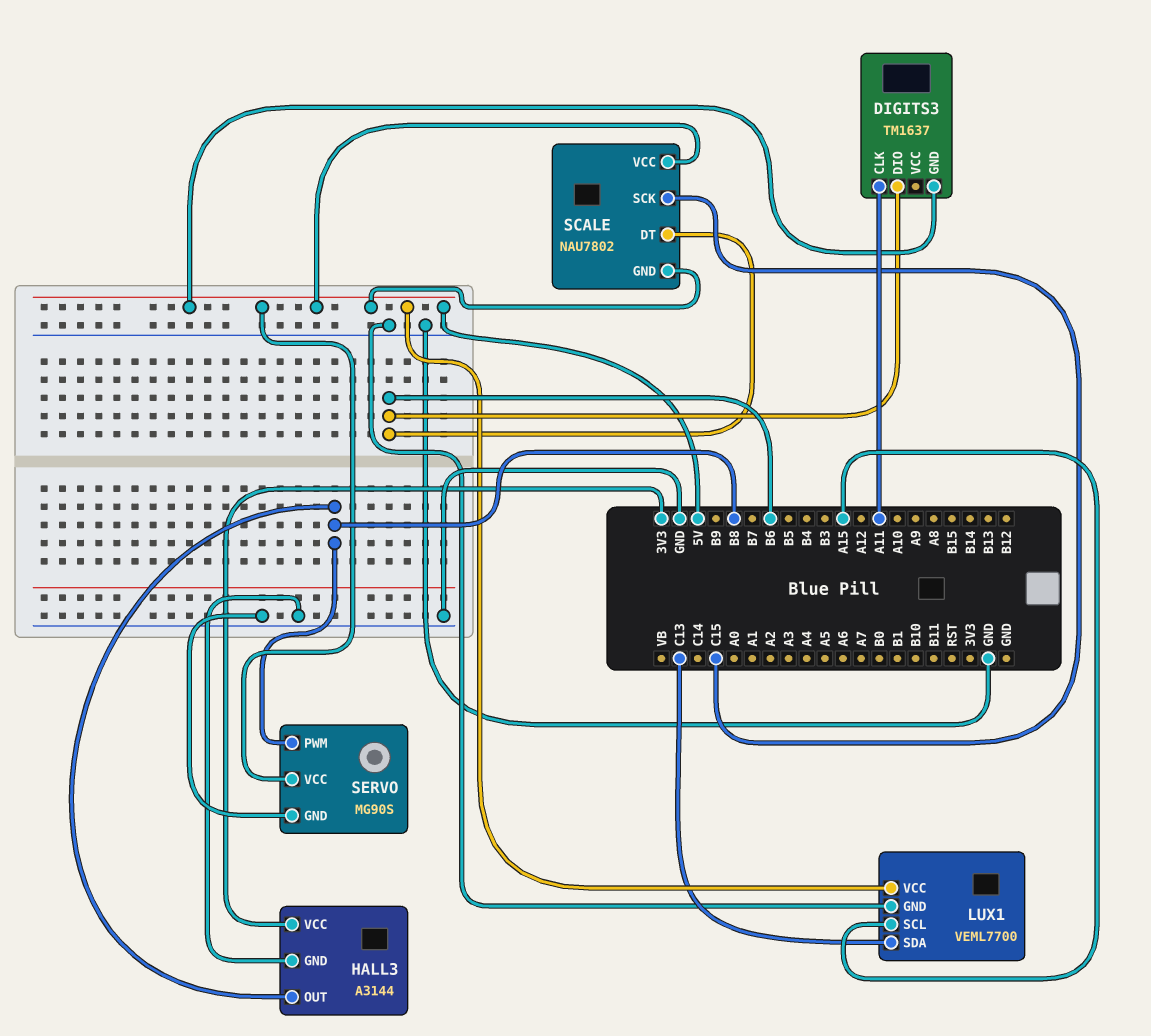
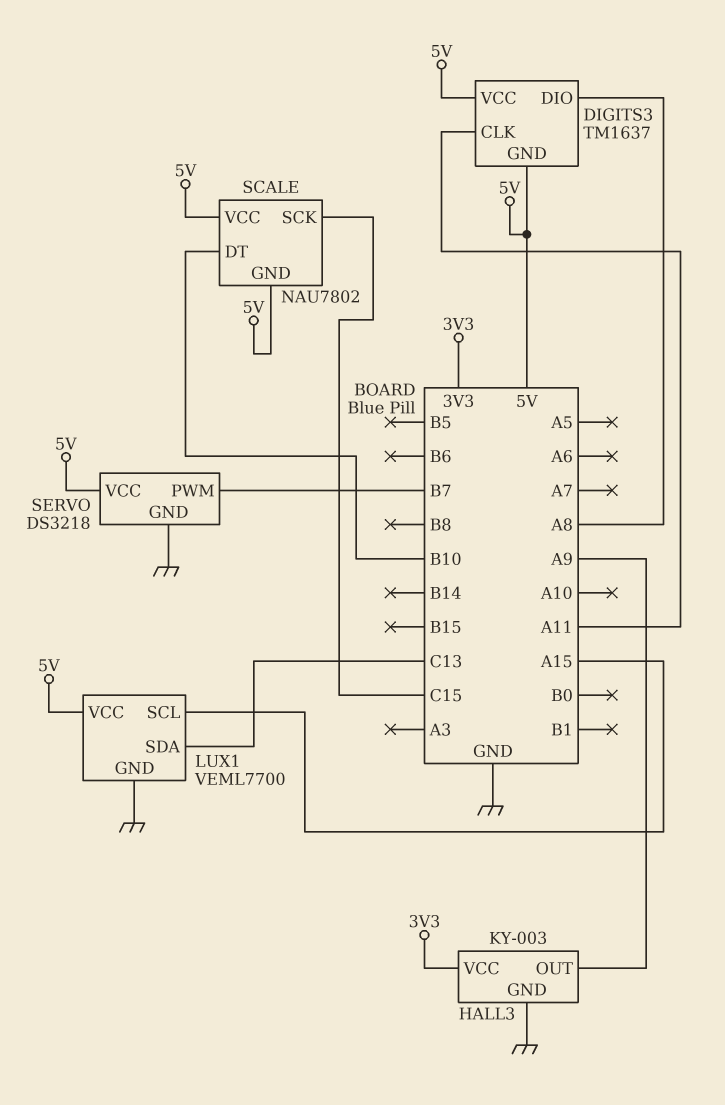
DIGITS3 pin DIO: B6 -> A8
DIGITS3 pin VCC: none -> 5V
HALL3: A3144 -> KY-003
HALL3 pin OUT: B8 -> A9
SCALE pin DT: B6 -> B10
SERVO: MG90S -> DS3218
SERVO pin PWM: B8 -> B7

